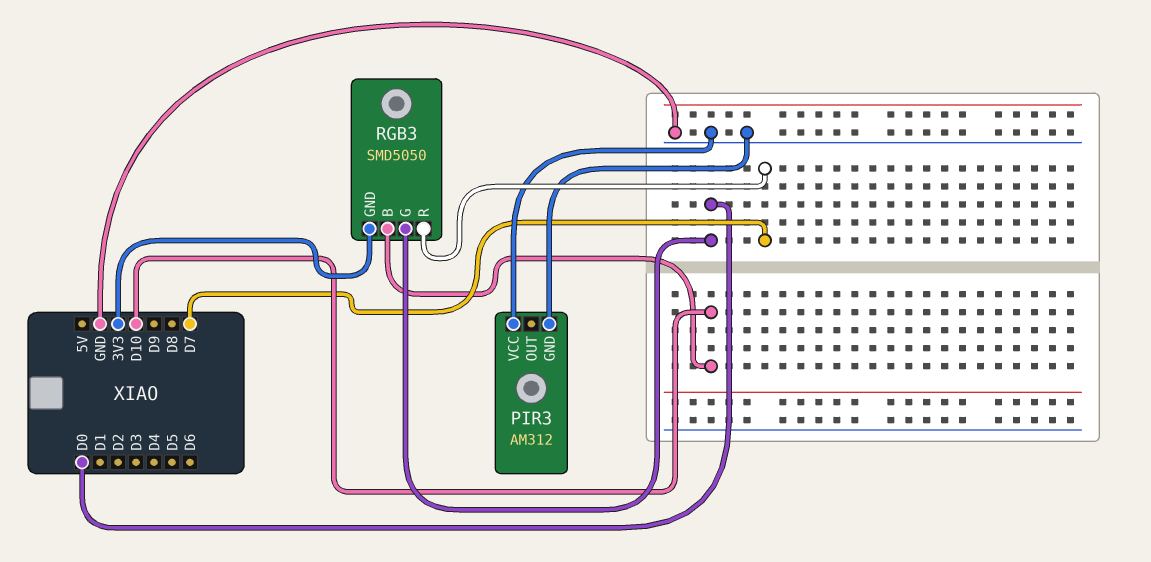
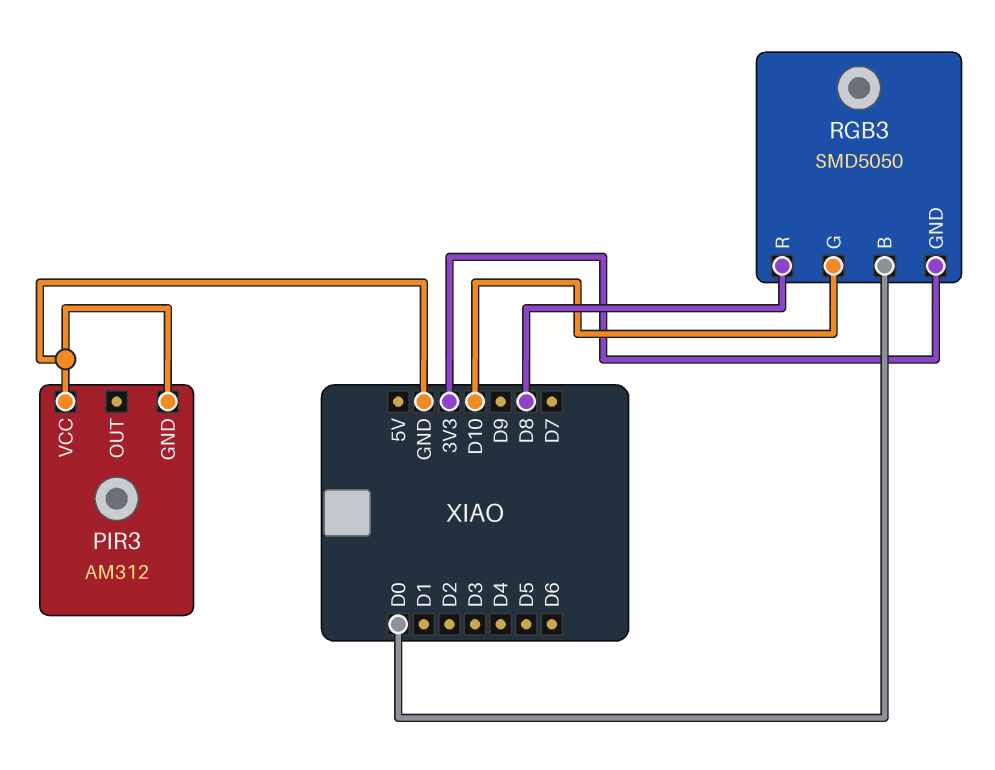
RGB3 pin B: D10 -> D0
RGB3 pin G: D0 -> D10
RGB3 pin R: D7 -> D8

